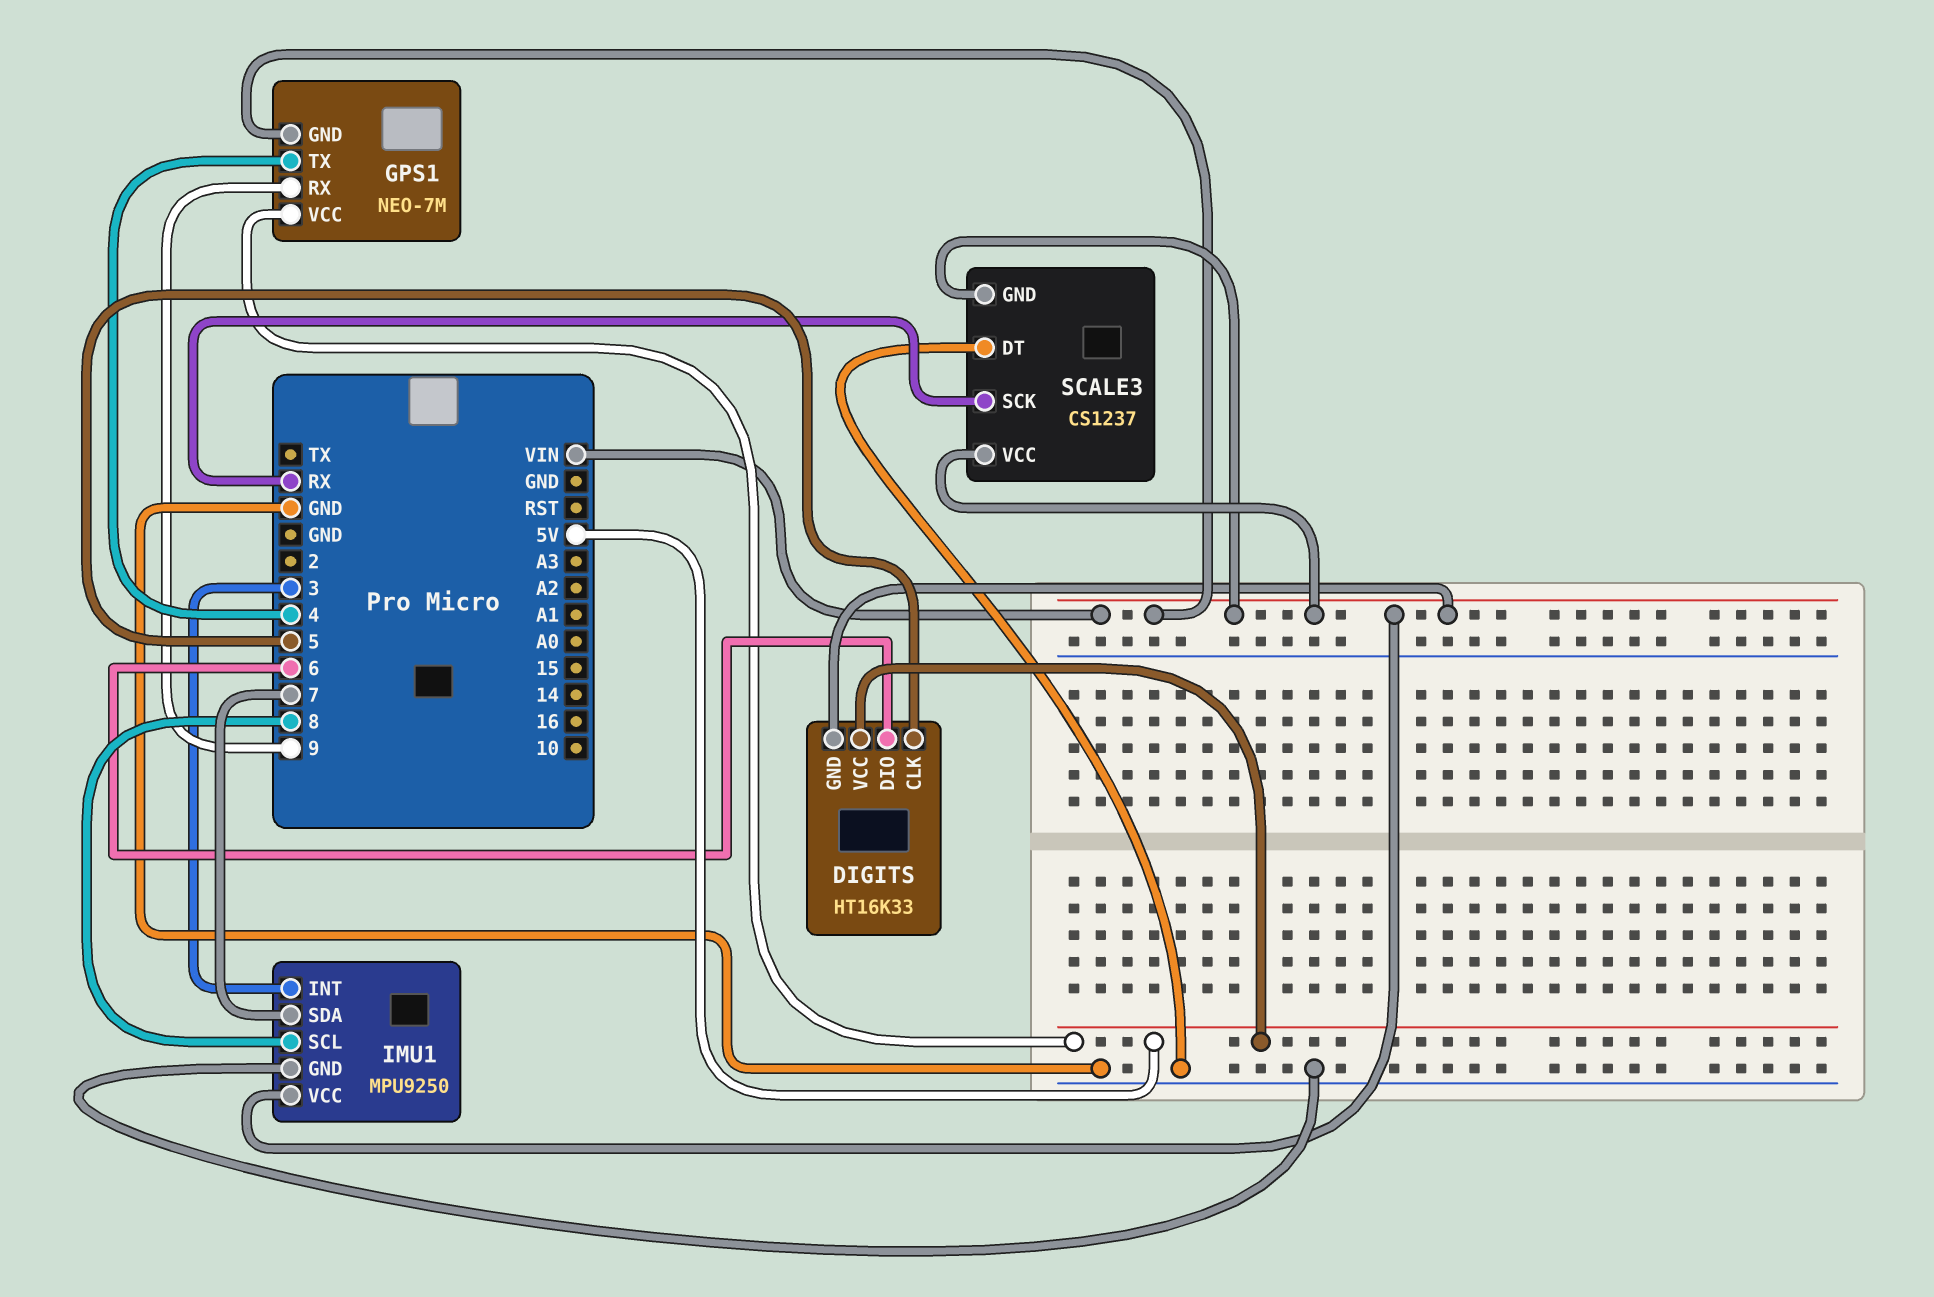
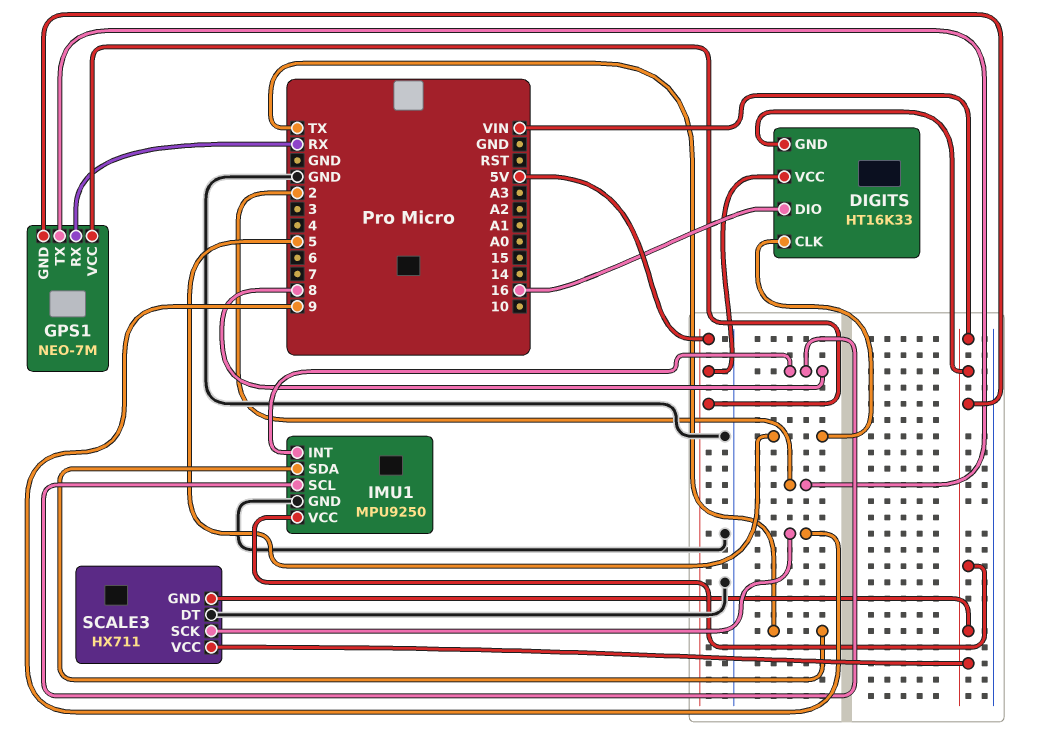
DIGITS pin DIO: 6 -> 16
GPS1 pin RX: 9 -> RX
GPS1 pin TX: 4 -> 2
IMU1 pin INT: 3 -> 8
IMU1 pin SDA: 7 -> TX
SCALE3: CS1237 -> HX711
SCALE3 pin SCK: RX -> 9

